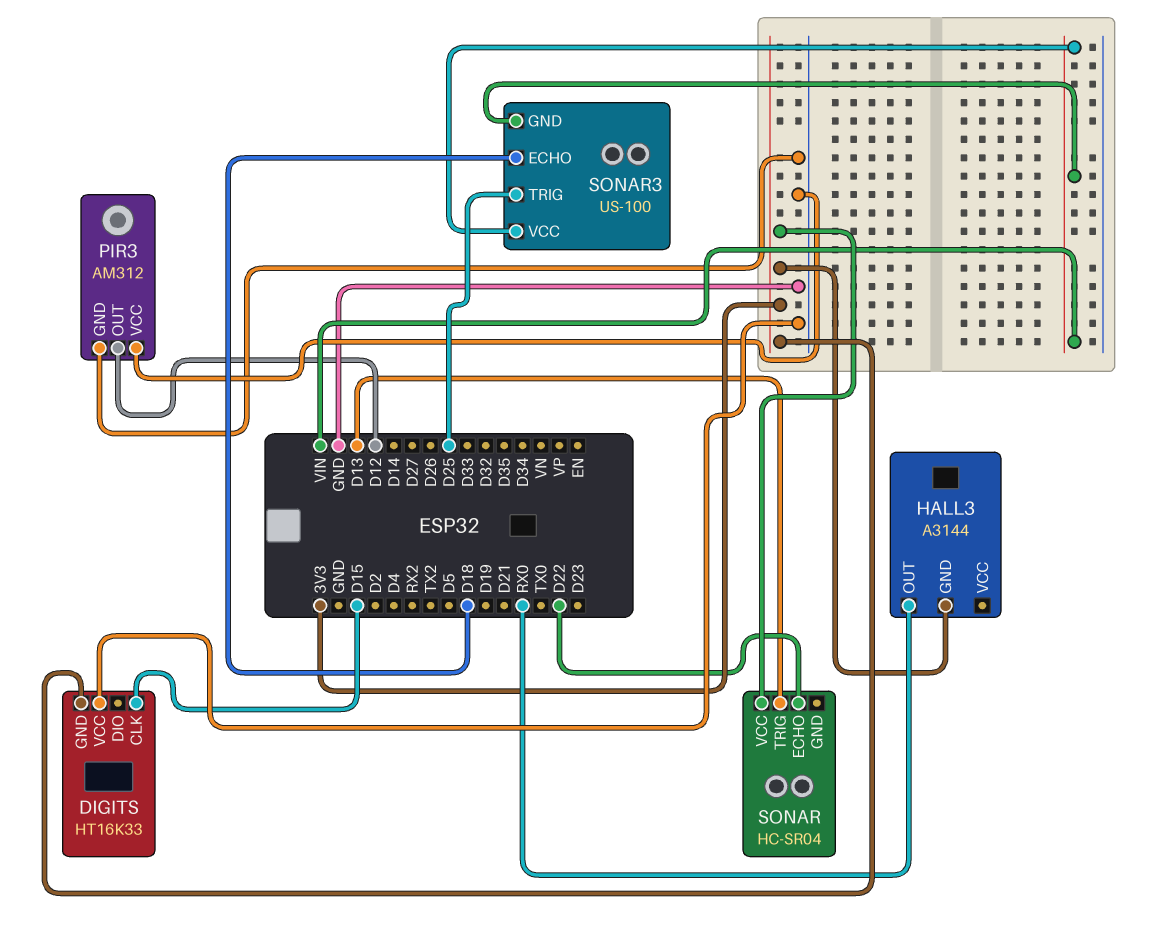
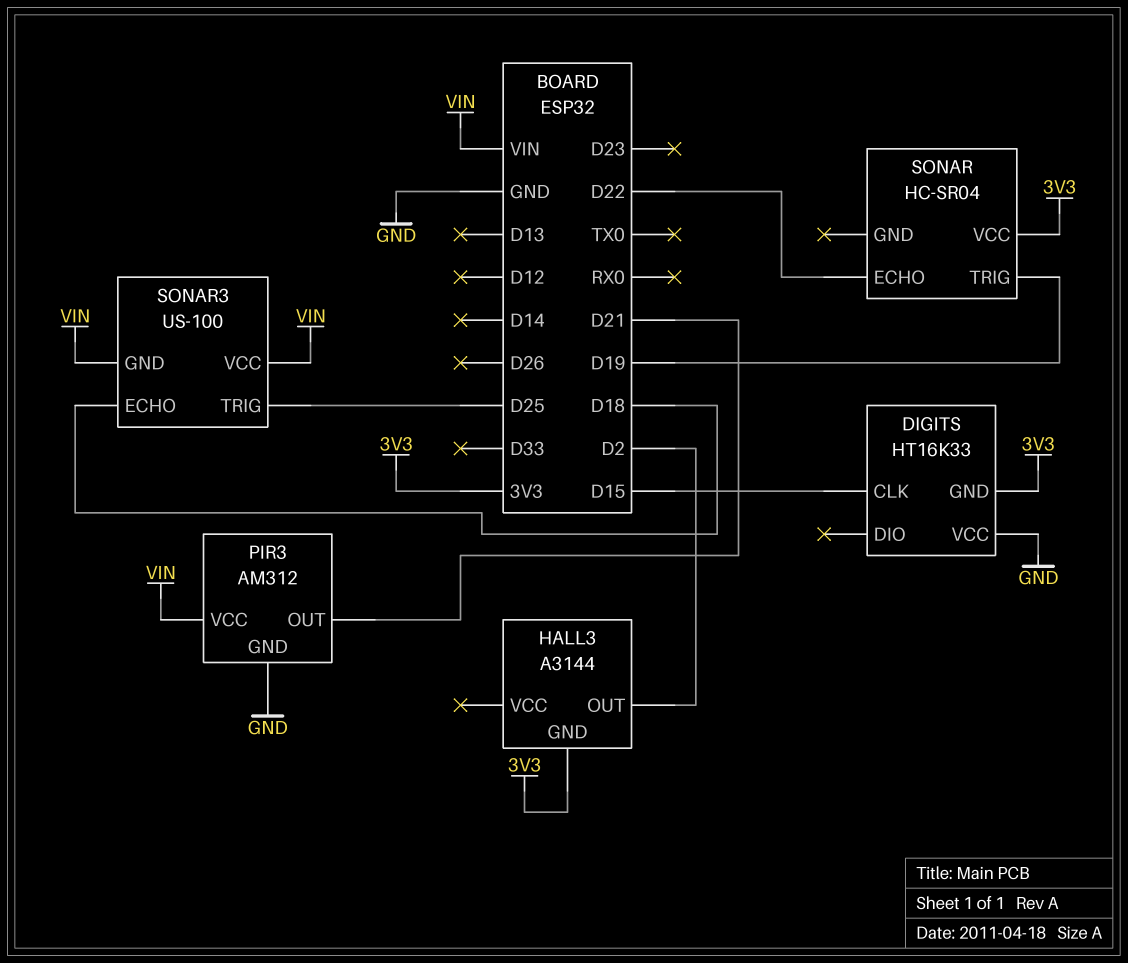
HALL3 pin OUT: RX0 -> D2
PIR3 pin OUT: D12 -> D21
PIR3 pin VCC: GND -> VIN
SONAR pin TRIG: D13 -> D19

